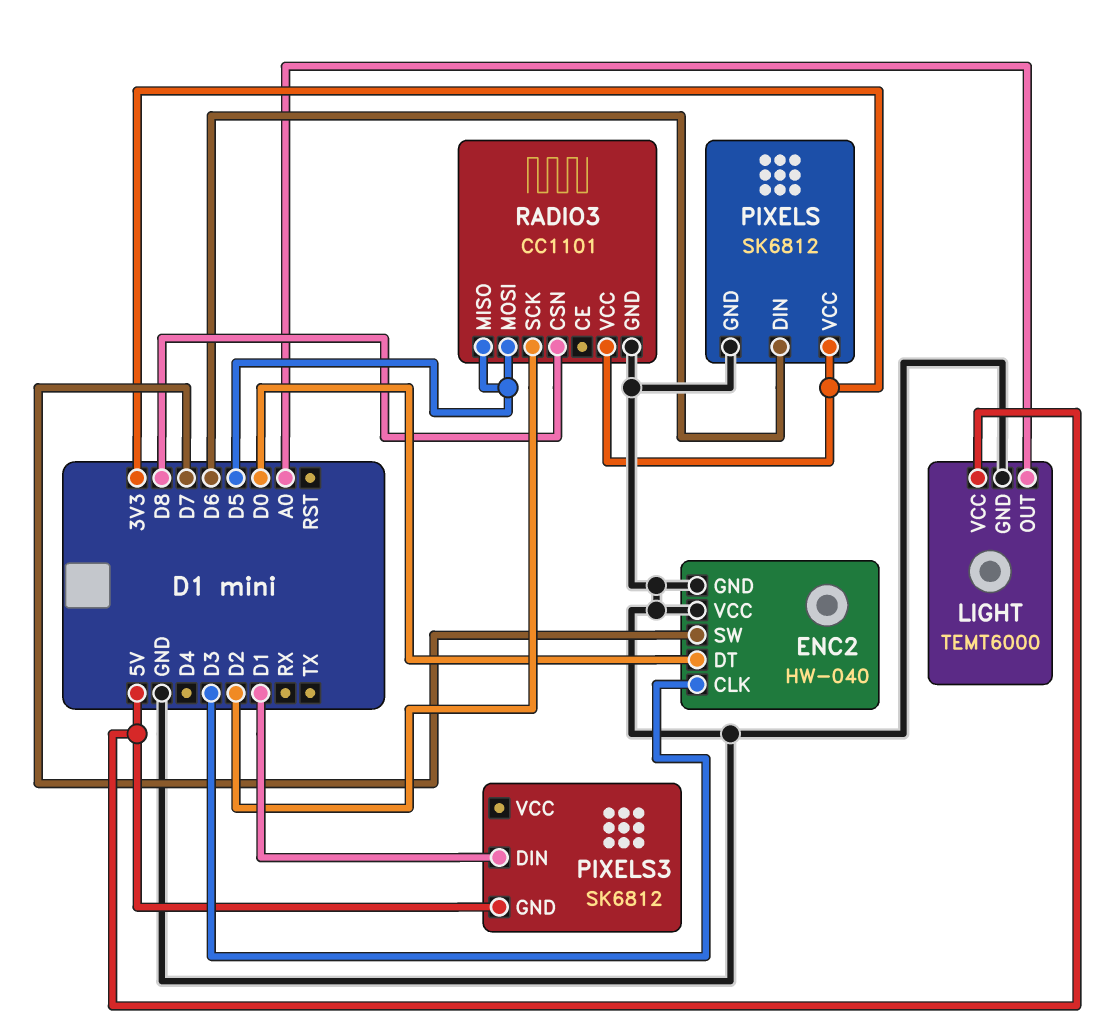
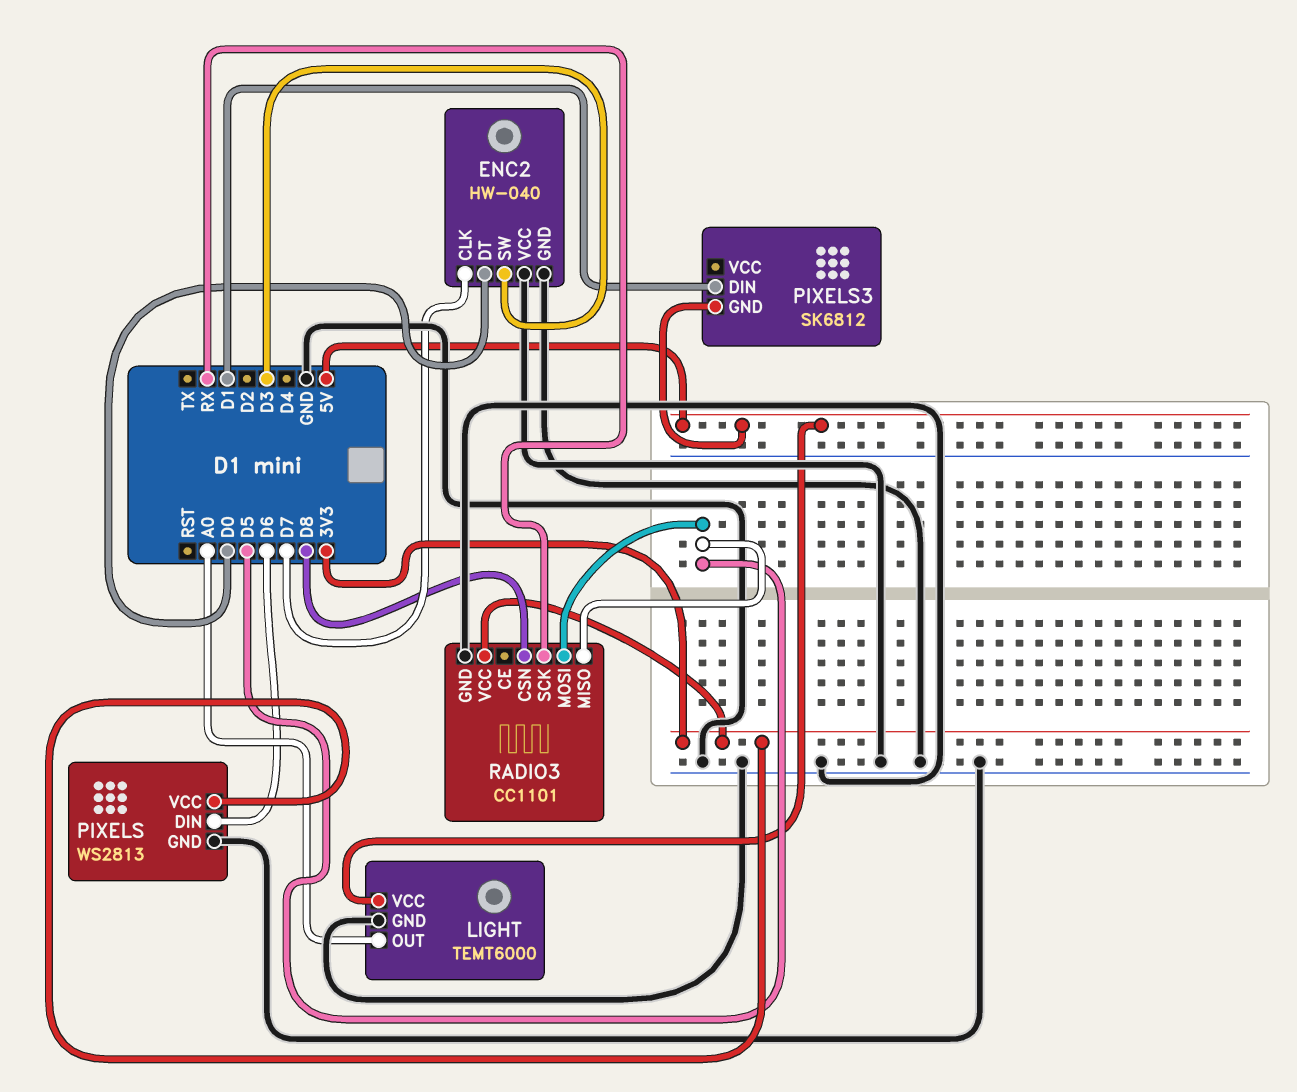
ENC2 pin CLK: D3 -> D7
ENC2 pin SW: D7 -> D3
PIXELS: SK6812 -> WS2813
RADIO3 pin SCK: D2 -> RX

